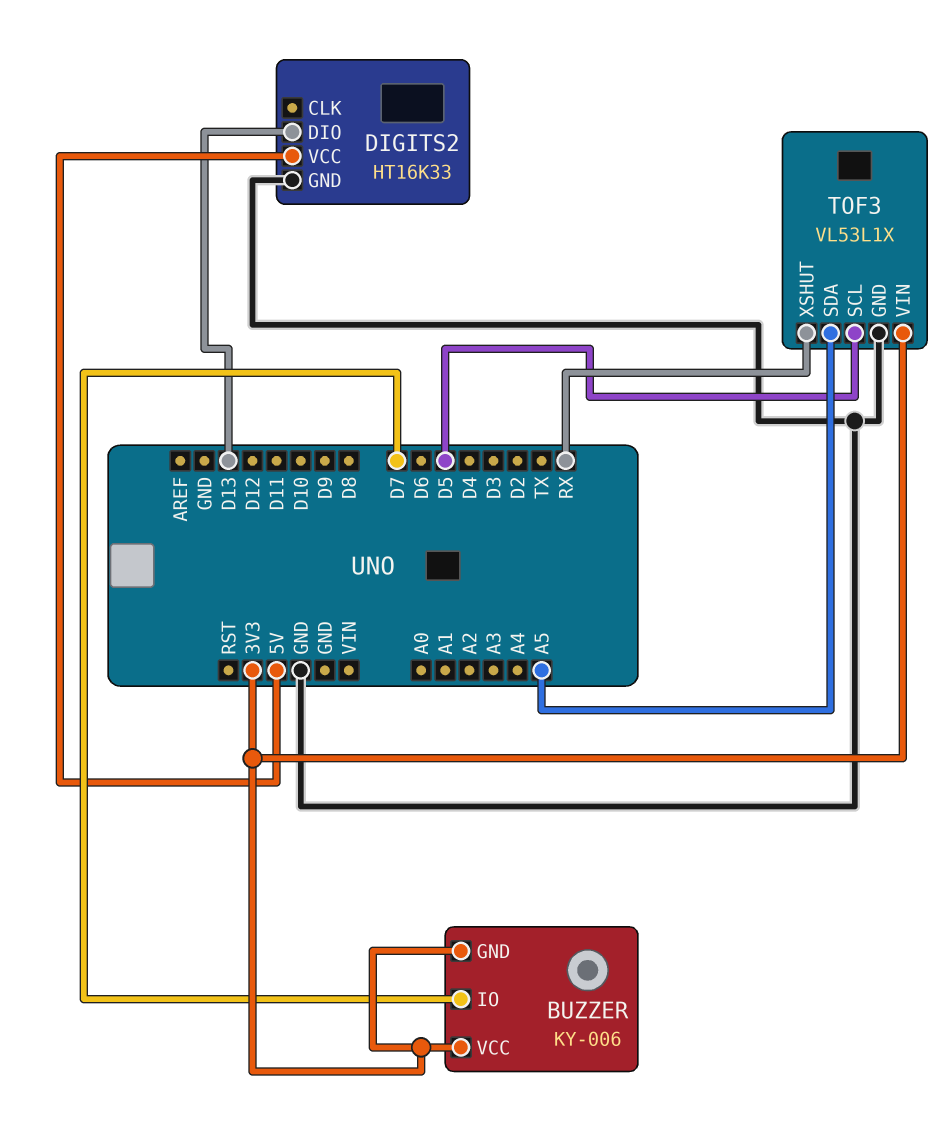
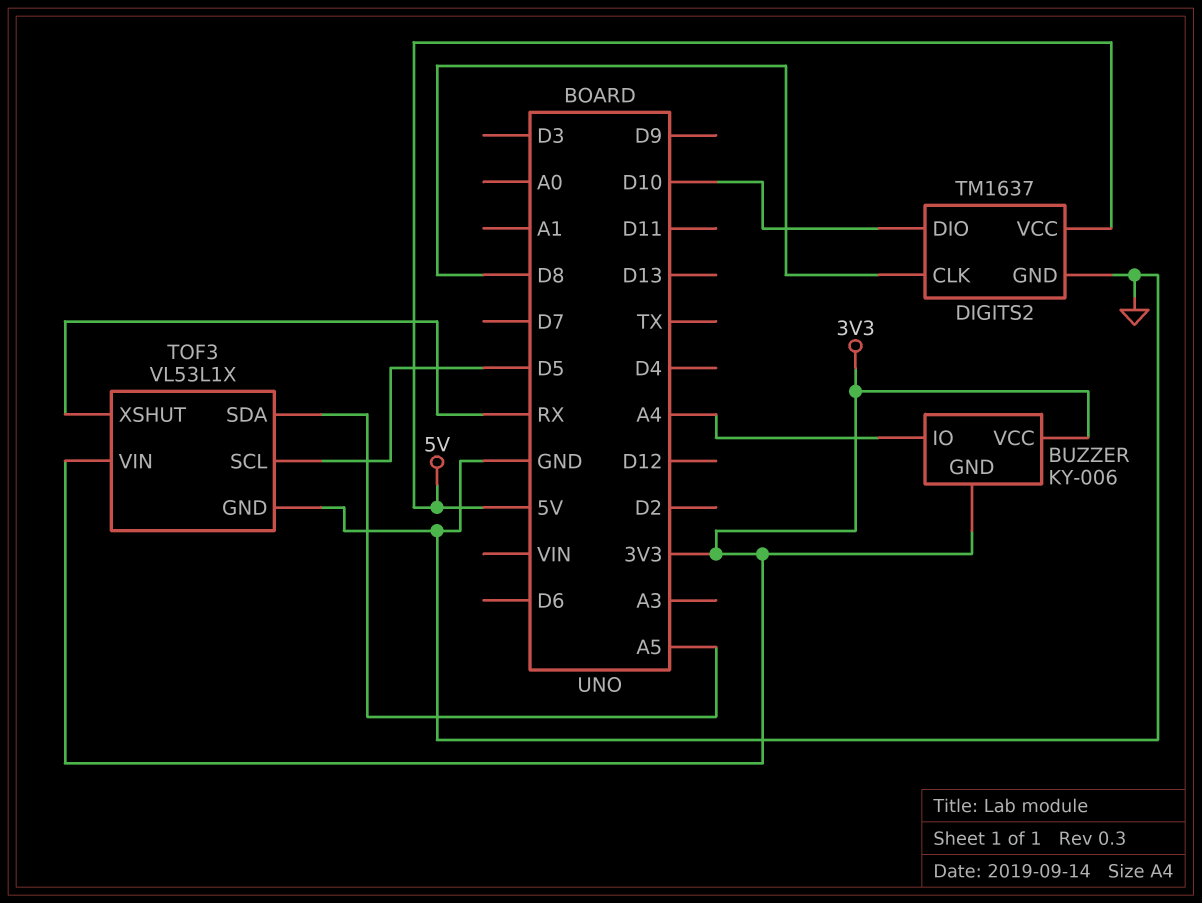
BUZZER pin IO: D7 -> A4
DIGITS2: HT16K33 -> TM1637
DIGITS2 pin CLK: none -> D8
DIGITS2 pin DIO: D13 -> D10

